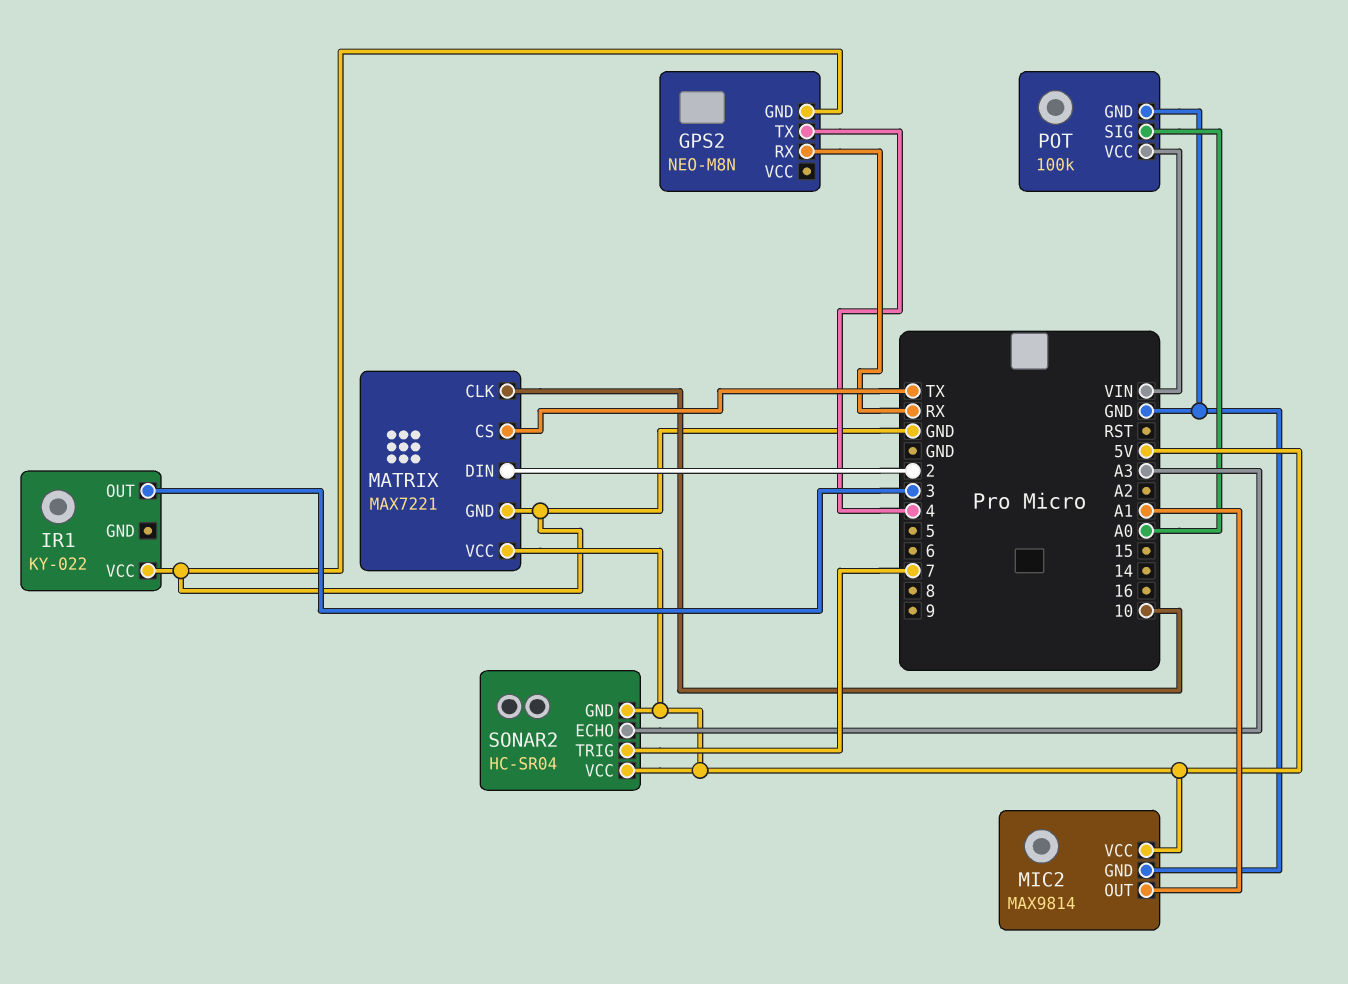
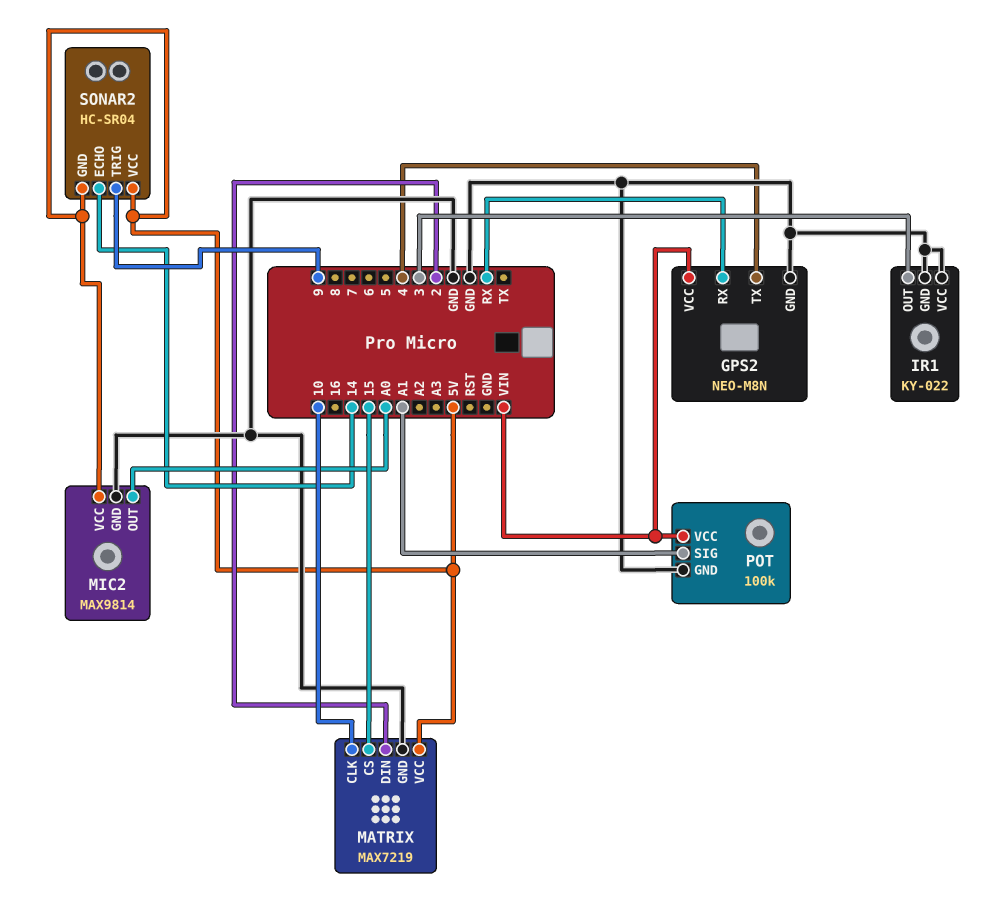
GPS2 pin VCC: none -> VIN
IR1 pin GND: none -> GND
MATRIX: MAX7221 -> MAX7219
MATRIX pin CS: TX -> 15
MIC2 pin OUT: A1 -> A0
POT pin SIG: A0 -> A1
SONAR2 pin ECHO: A3 -> 14
SONAR2 pin TRIG: 7 -> 9

